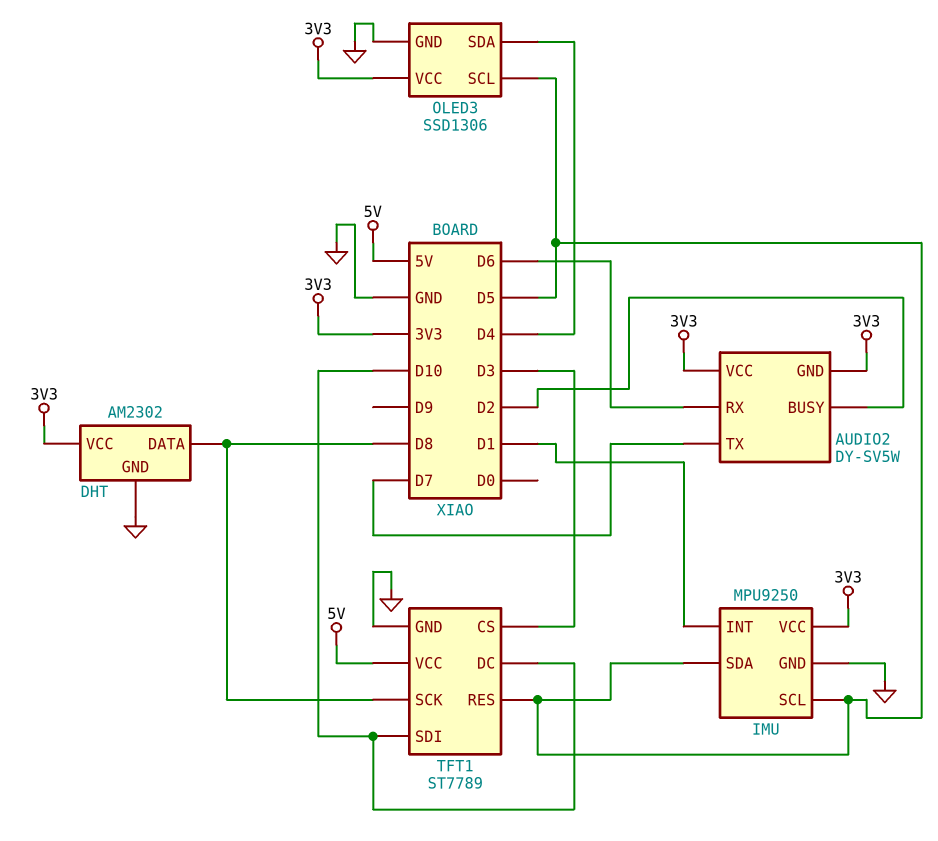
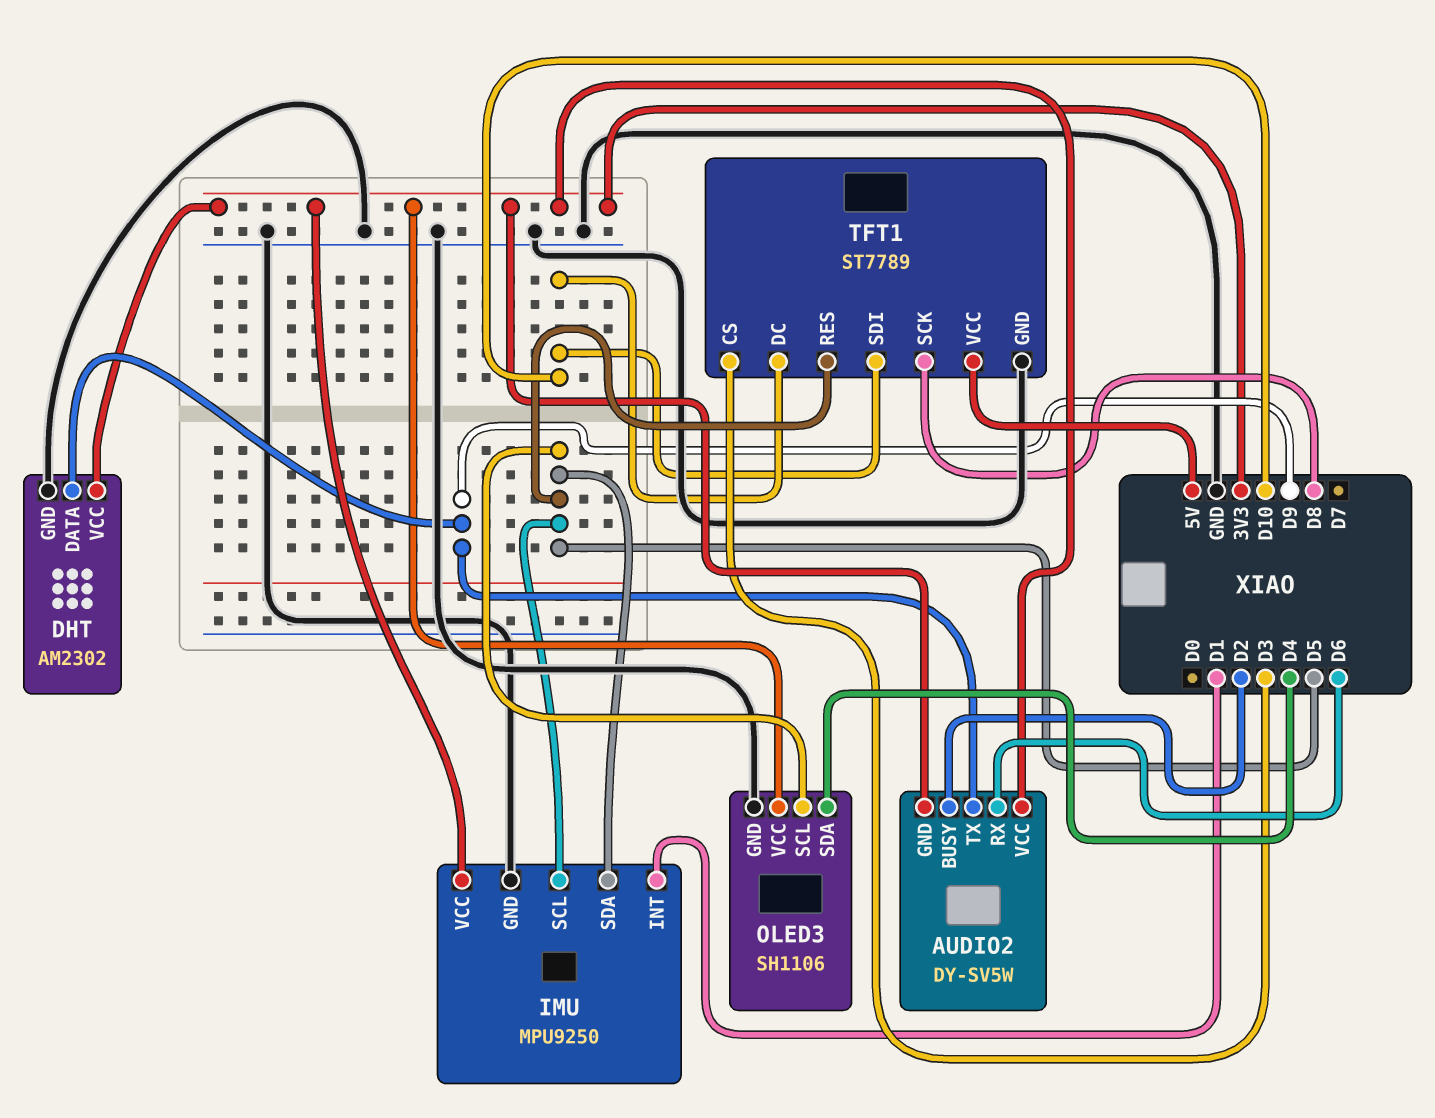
AUDIO2 pin TX: D7 -> D9
DHT pin DATA: D8 -> D9
OLED3: SSD1306 -> SH1106

